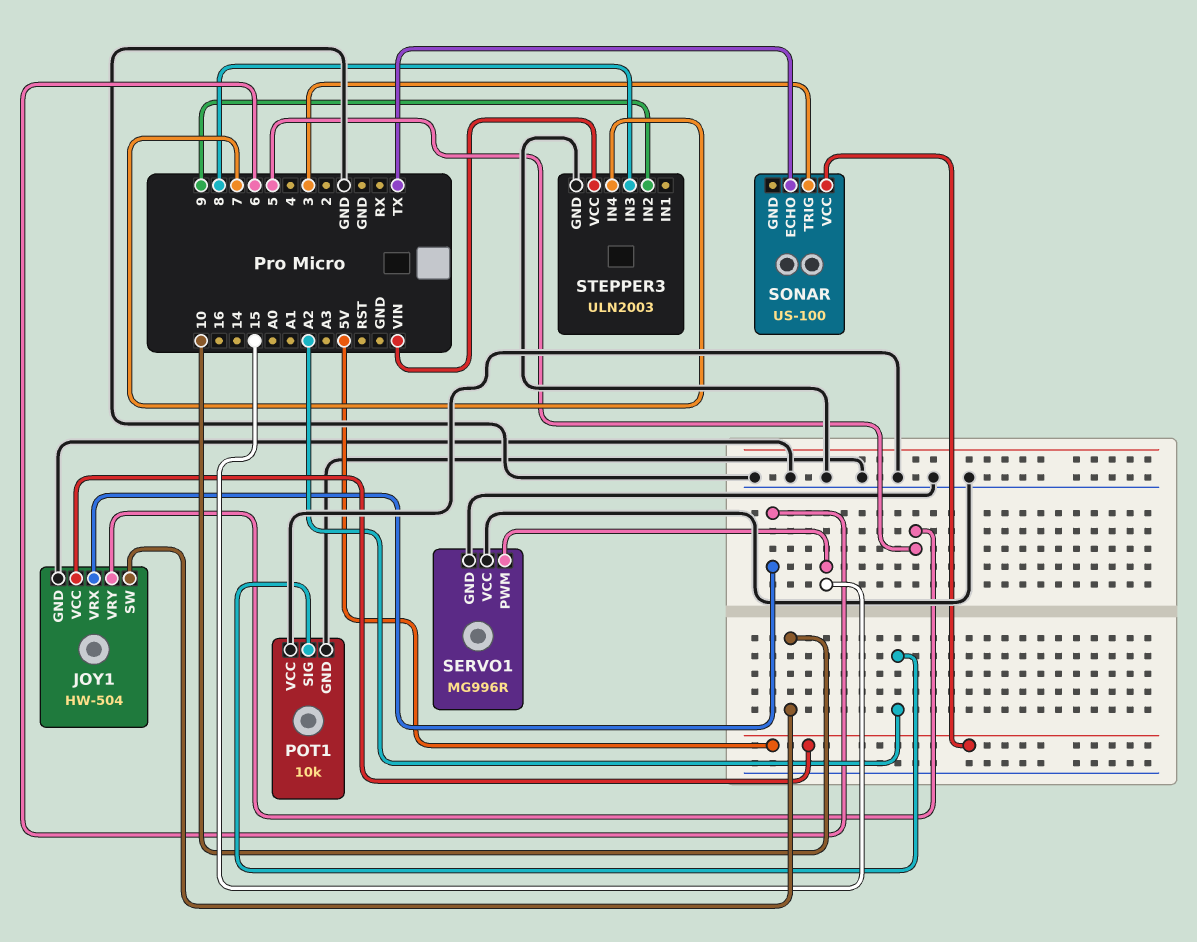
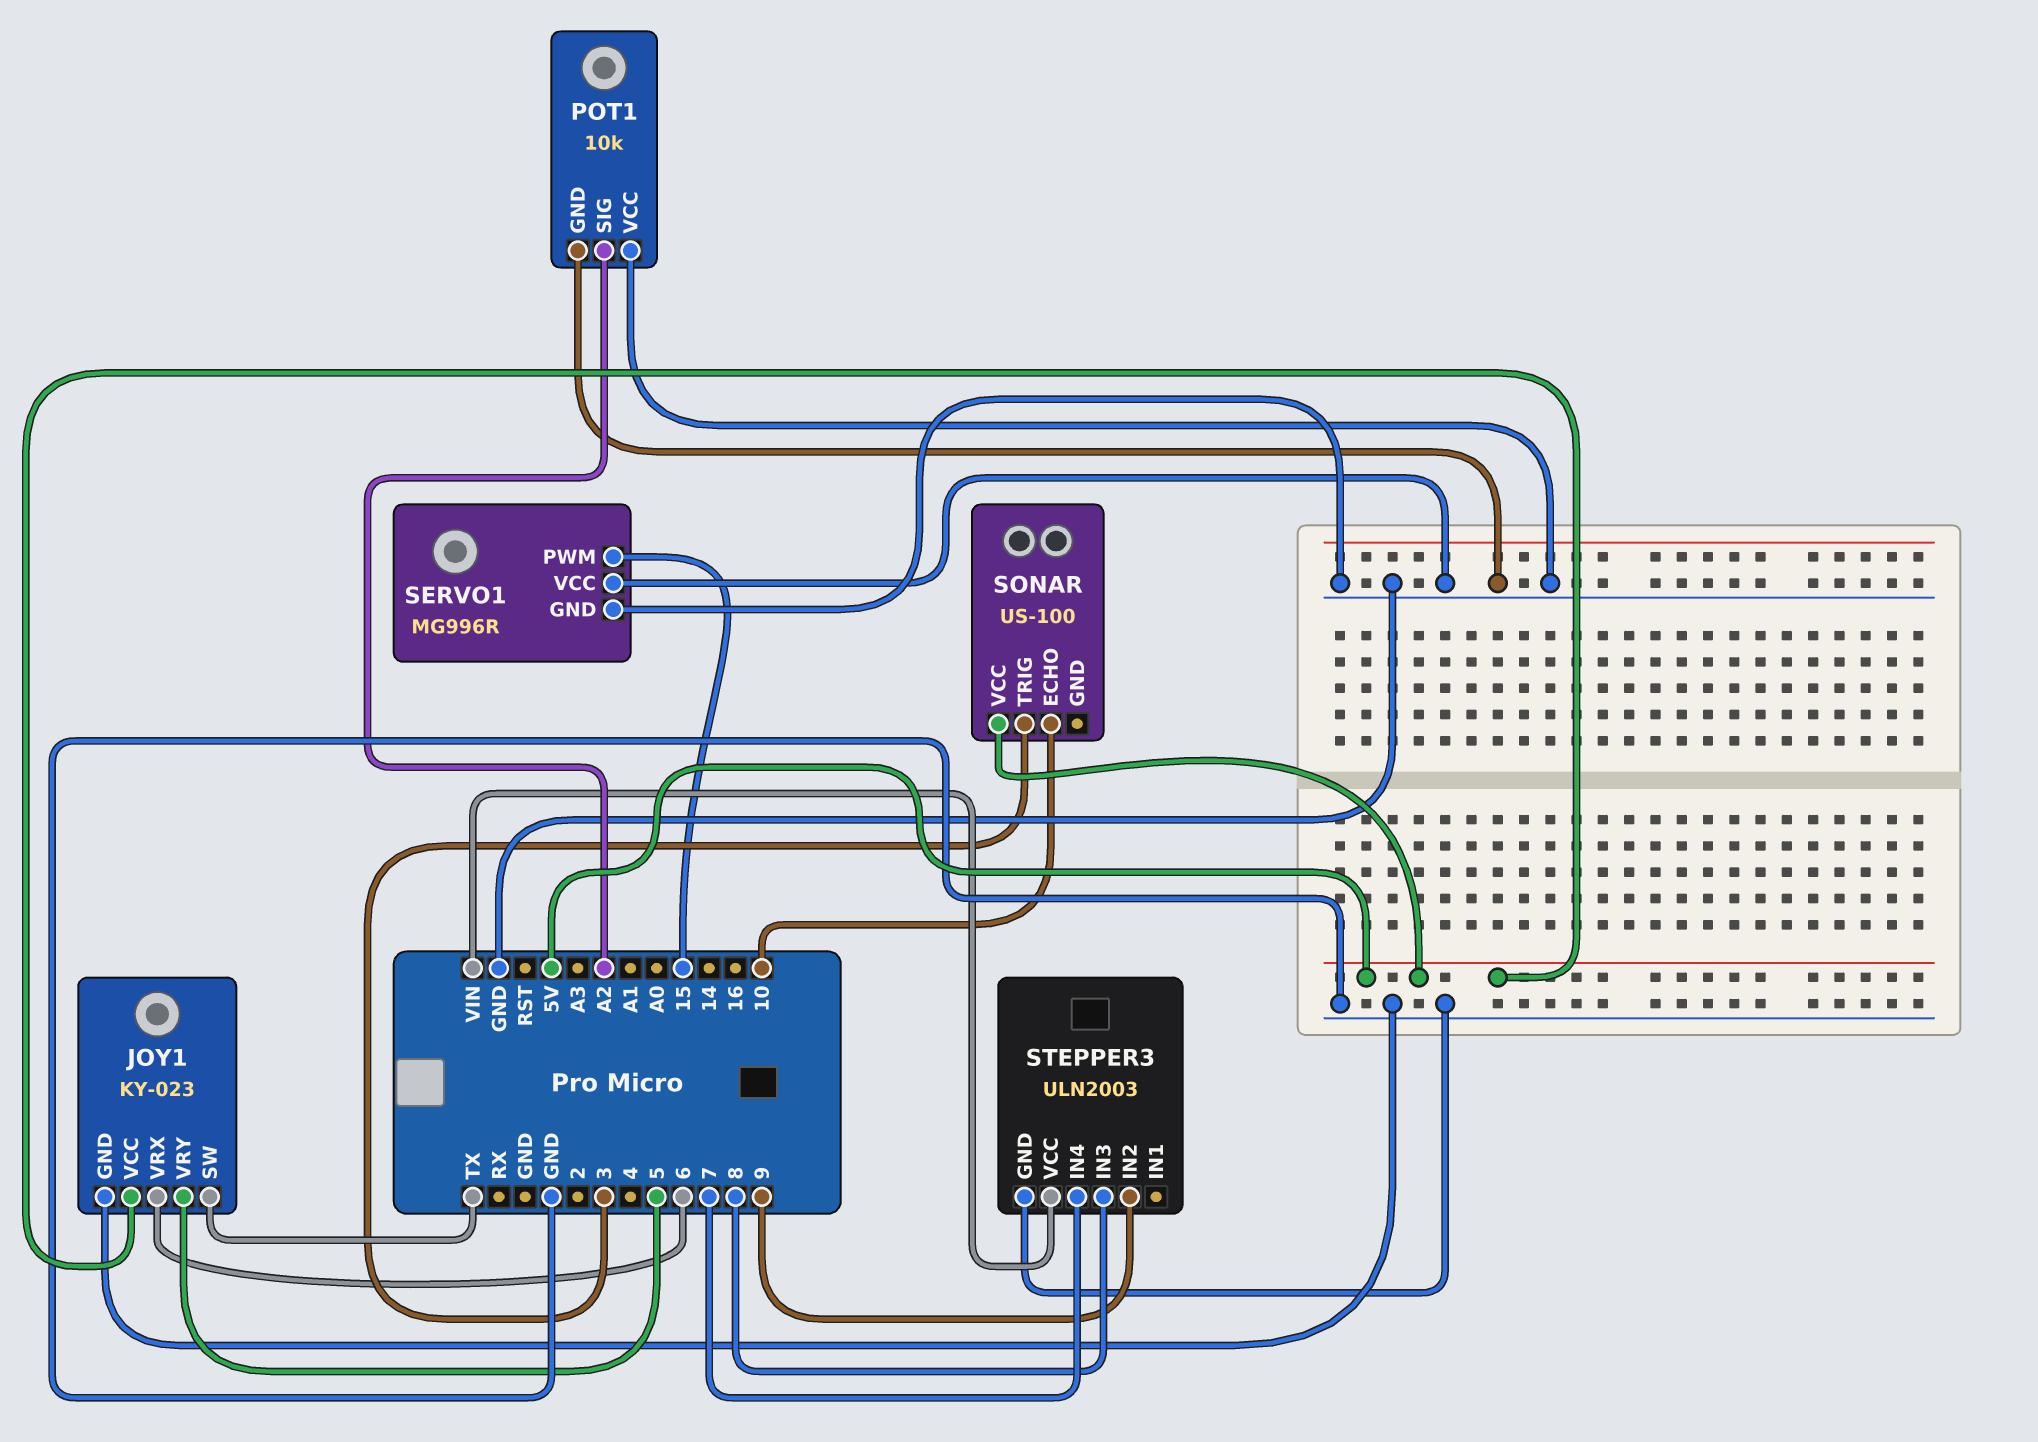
JOY1: HW-504 -> KY-023
JOY1 pin SW: 10 -> TX
SONAR pin ECHO: TX -> 10

